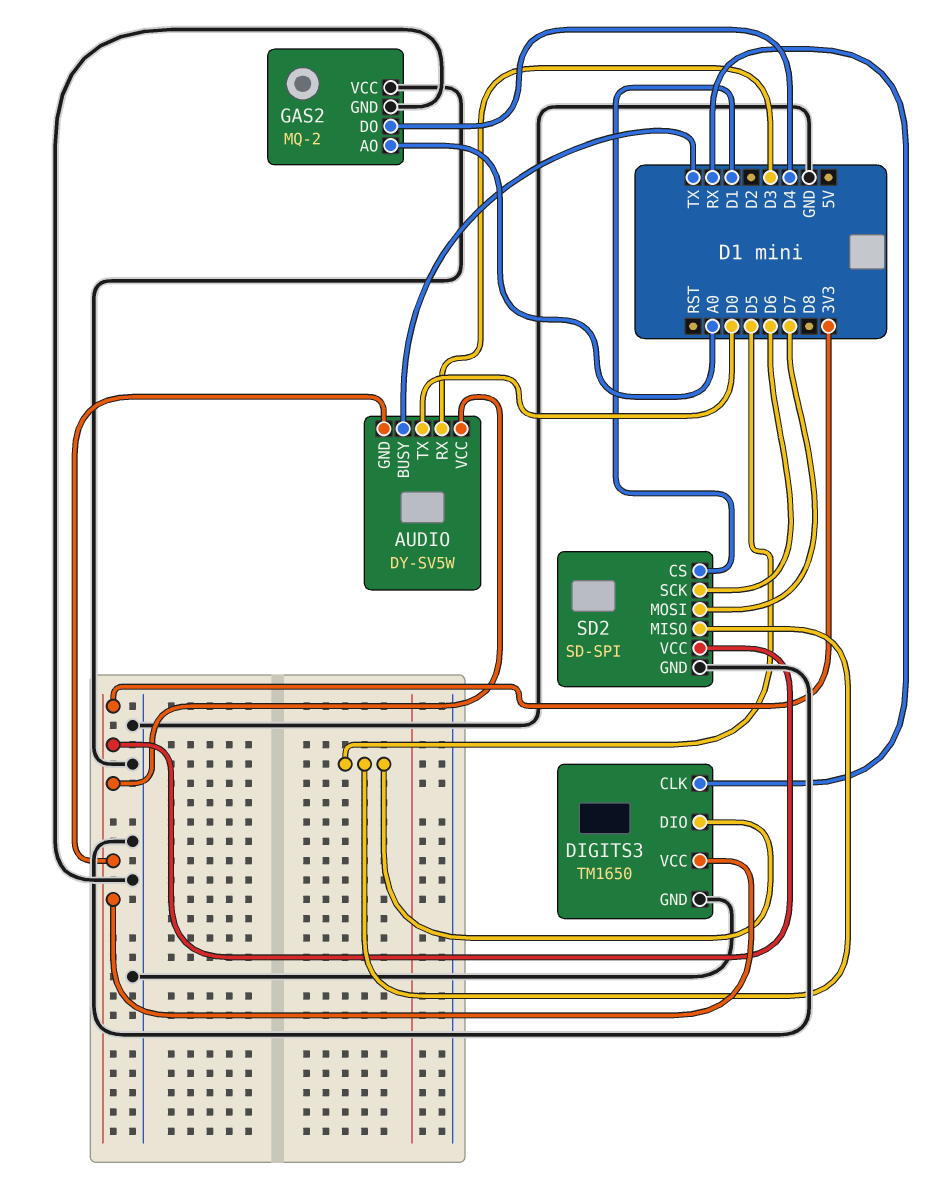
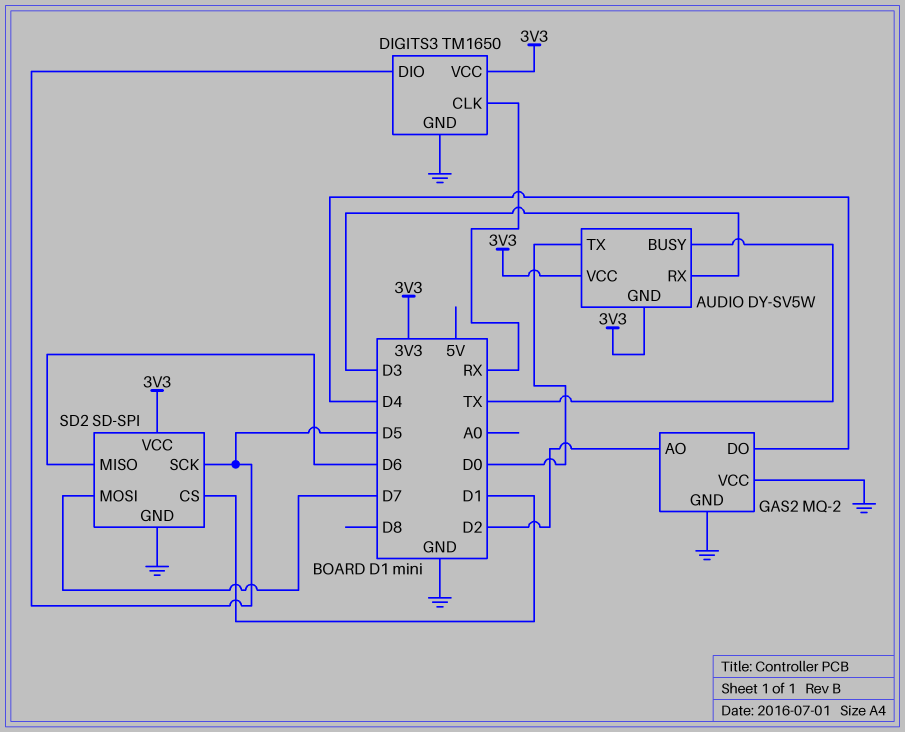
GAS2 pin AO: A0 -> D2
SD2 pin MISO: D5 -> D6
SD2 pin SCK: D6 -> D5

